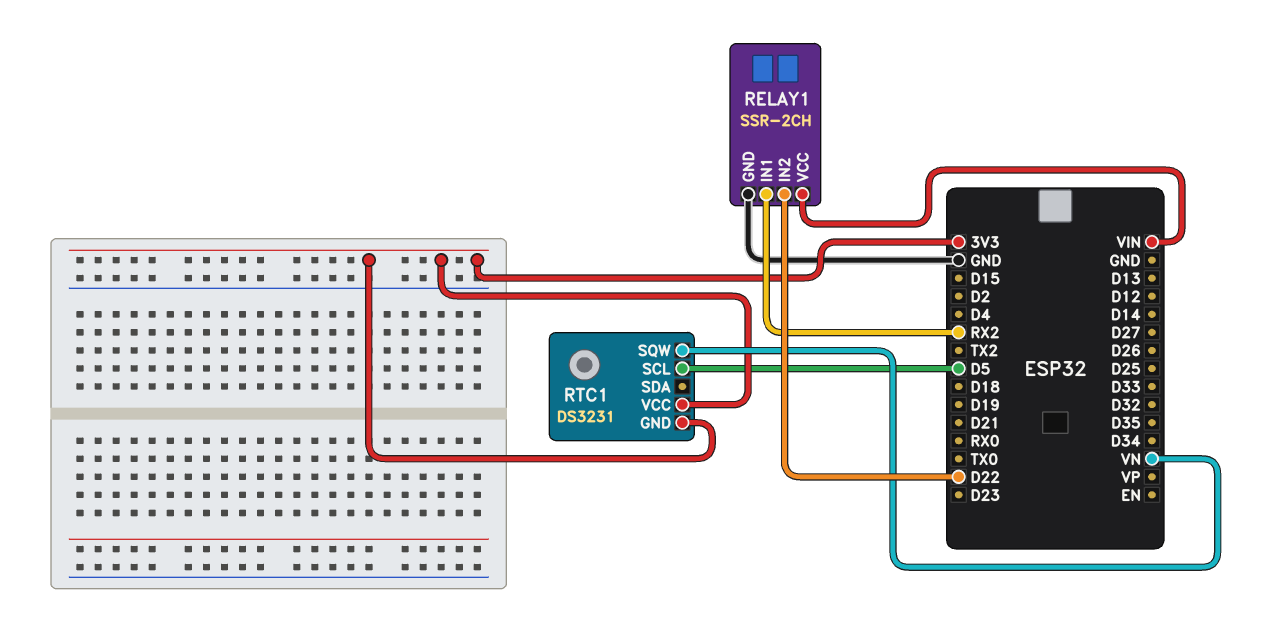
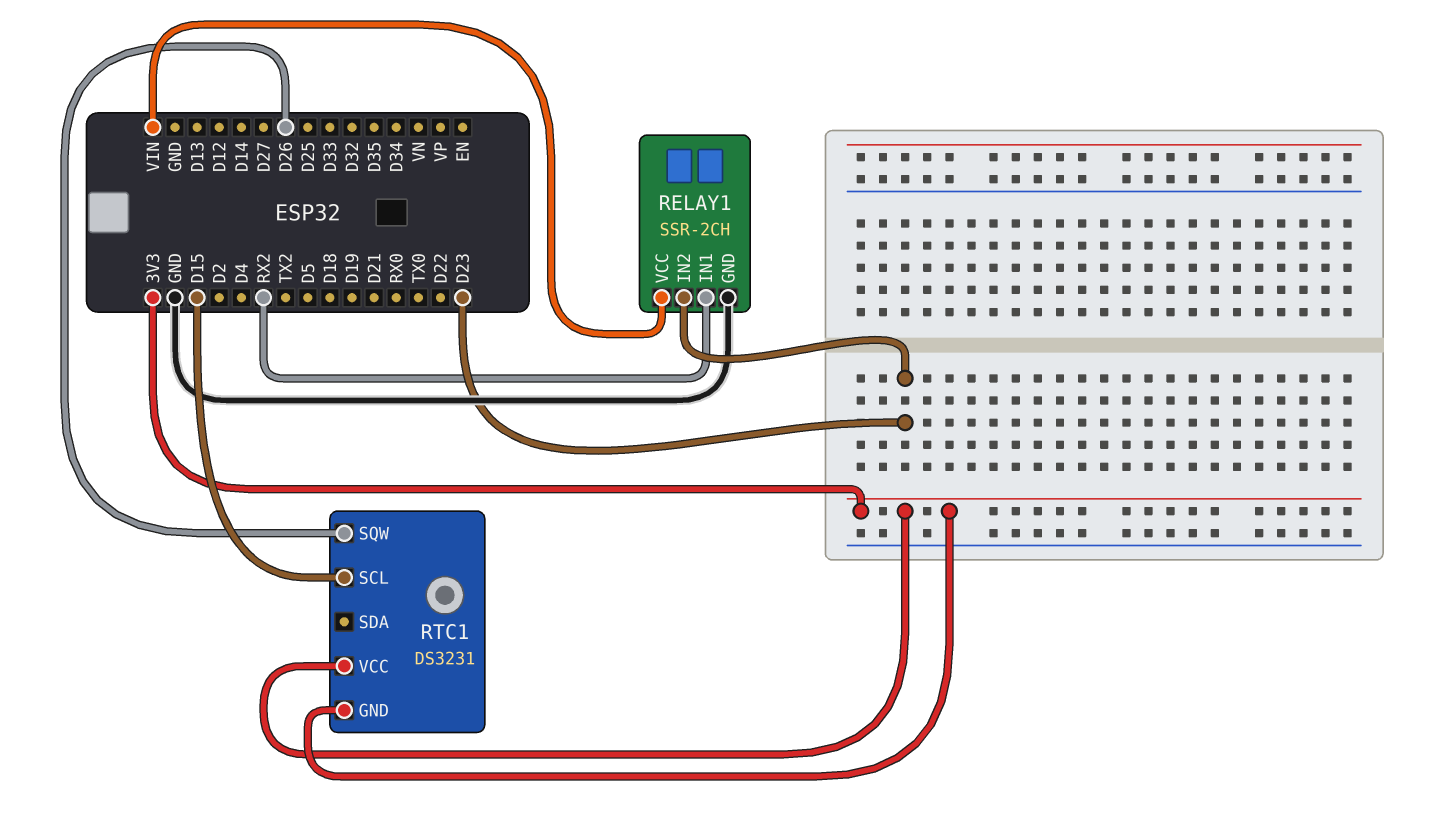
RELAY1 pin IN2: D22 -> D23
RTC1 pin SCL: D5 -> D15
RTC1 pin SQW: VN -> D26

